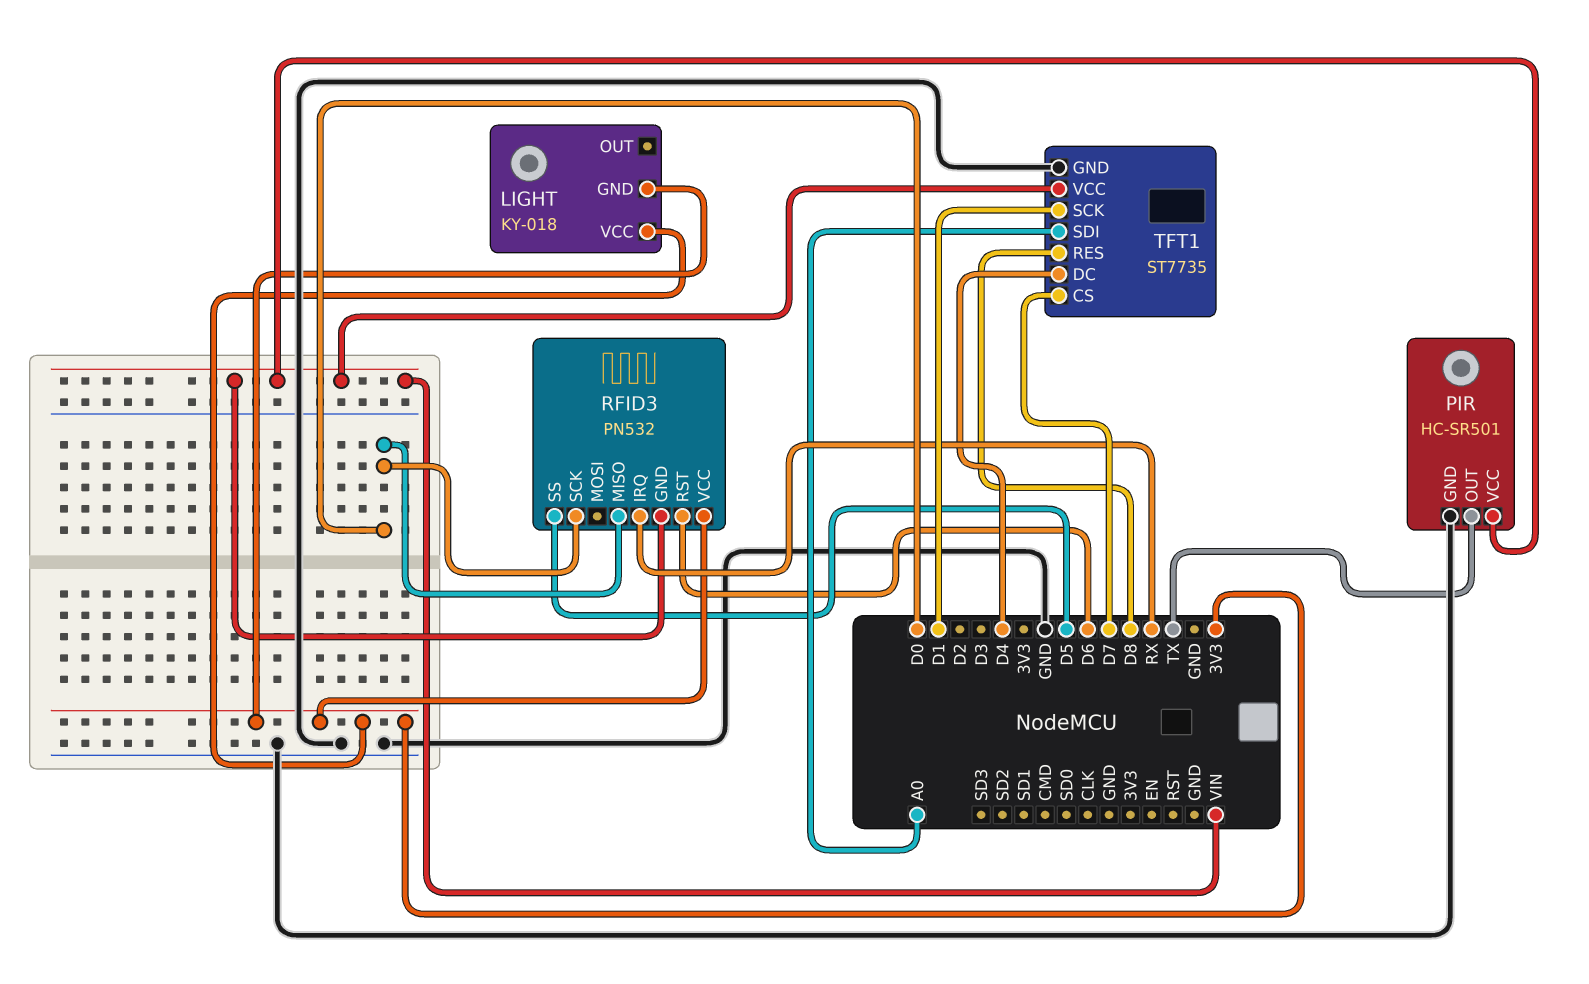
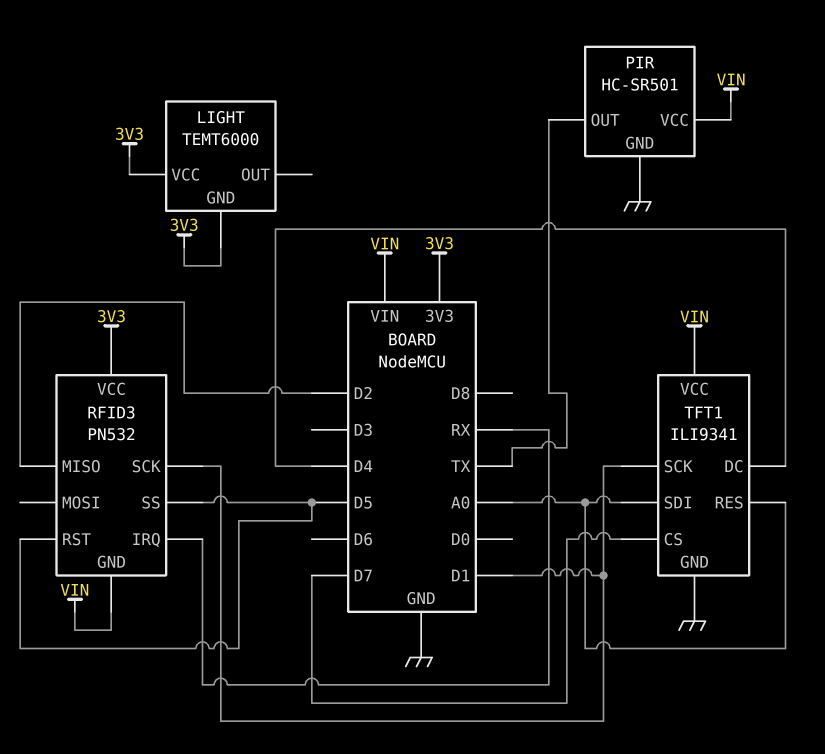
LIGHT: KY-018 -> TEMT6000
RFID3 pin MISO: D0 -> D2
RFID3 pin RST: D6 -> D5
RFID3 pin SCK: D0 -> D1
TFT1: ST7735 -> ILI9341
TFT1 pin RES: D8 -> A0

